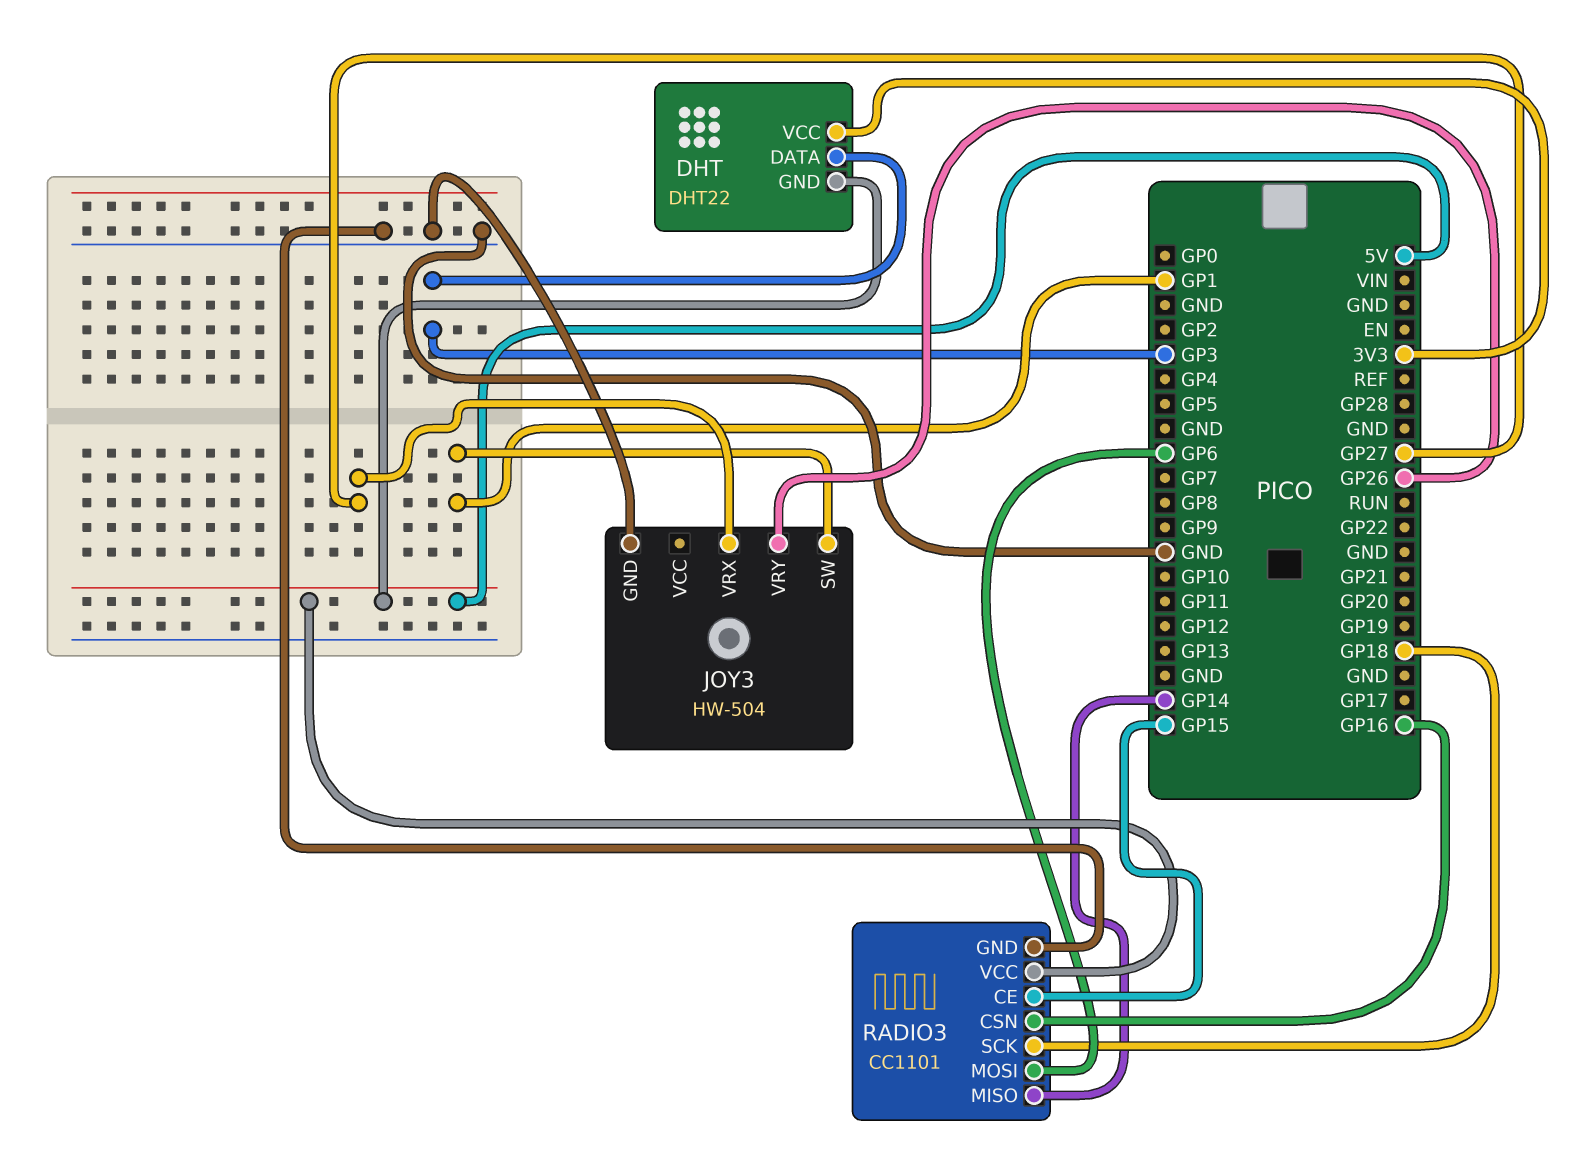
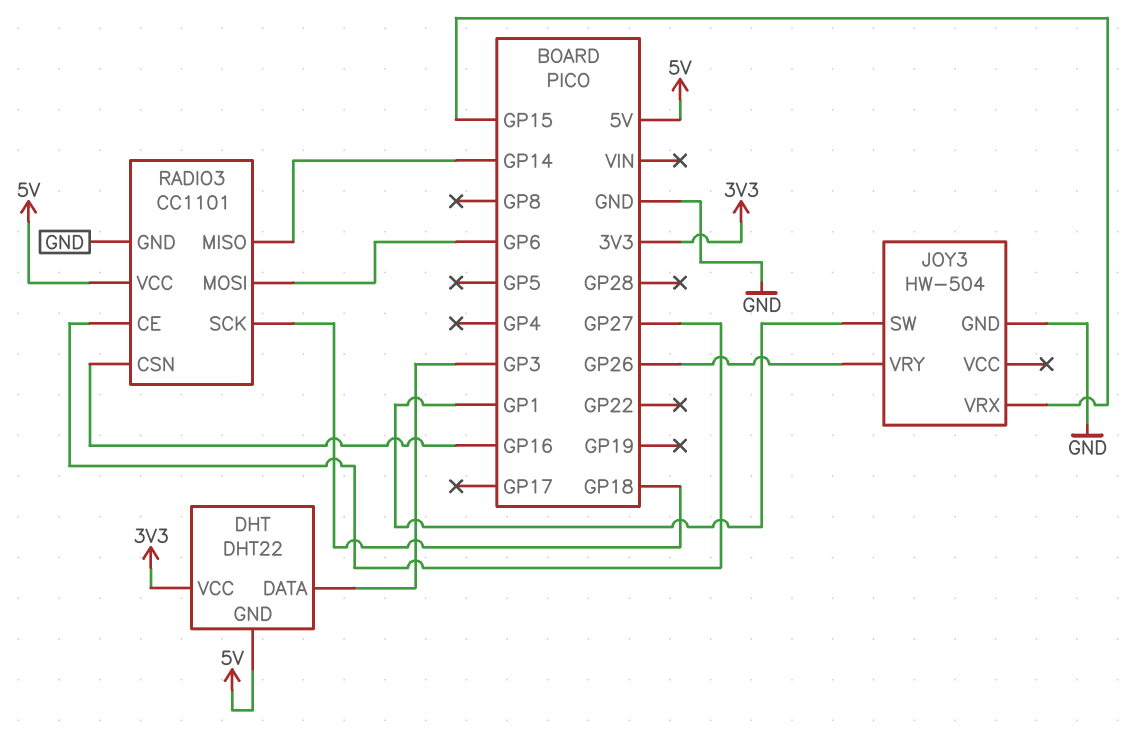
JOY3 pin VRX: GP27 -> GP15
RADIO3 pin CE: GP15 -> GP27

